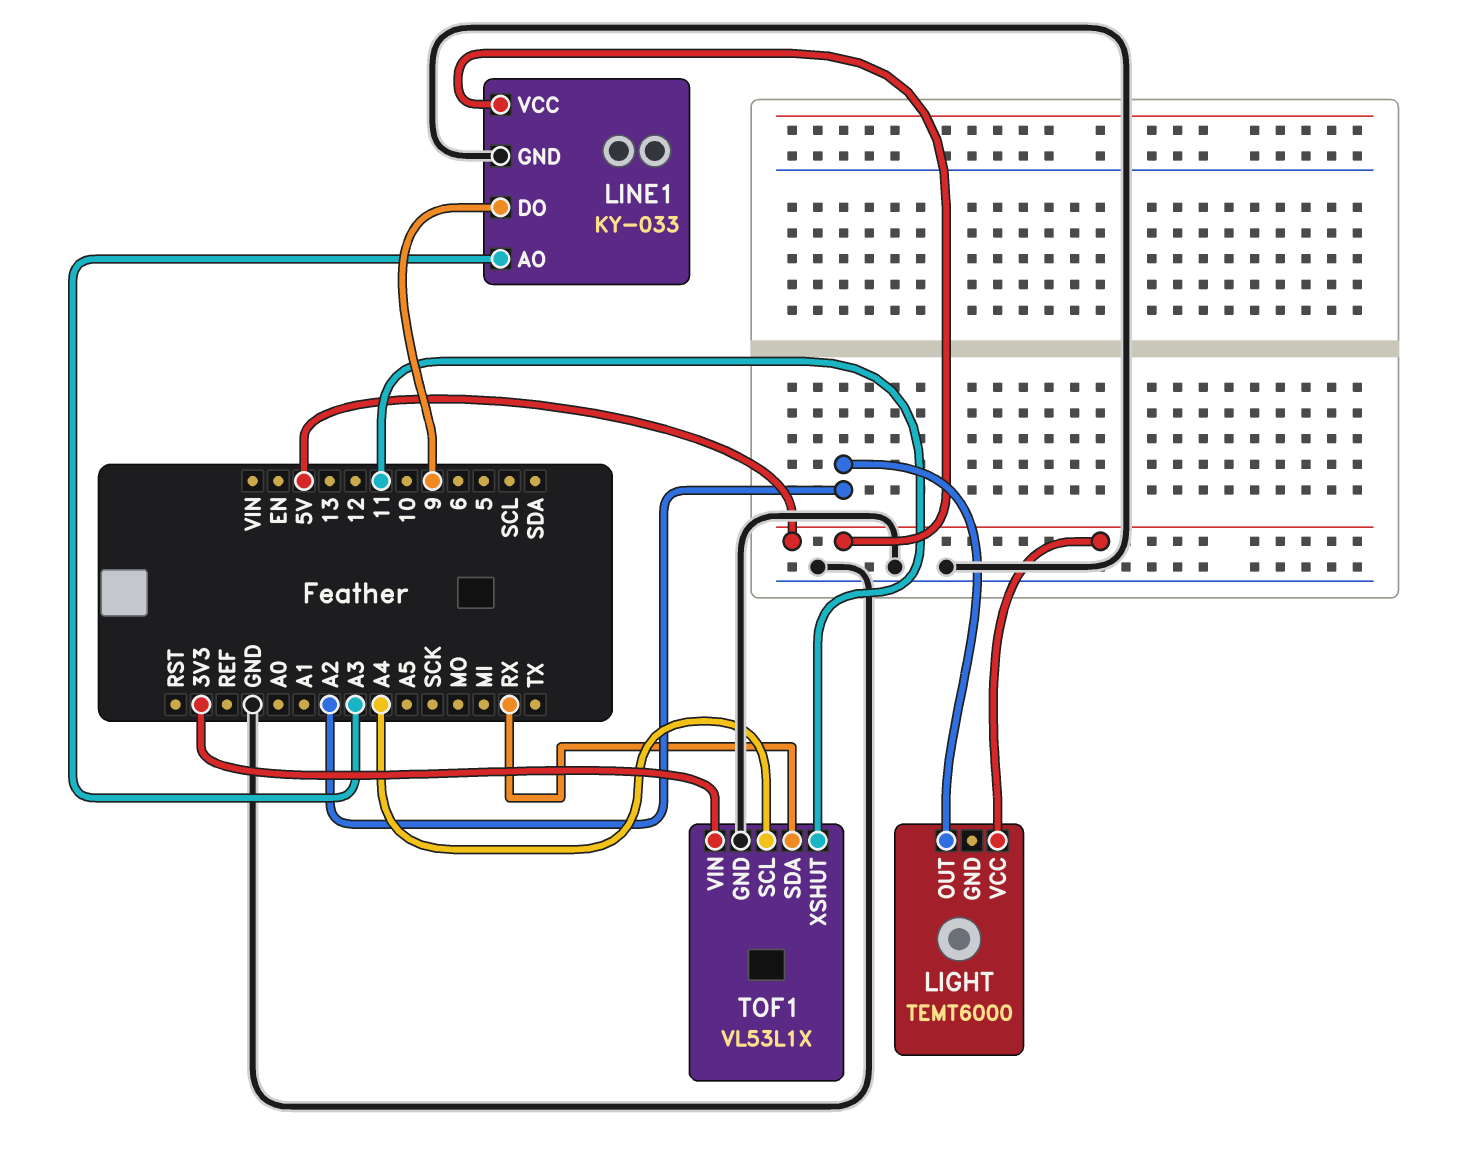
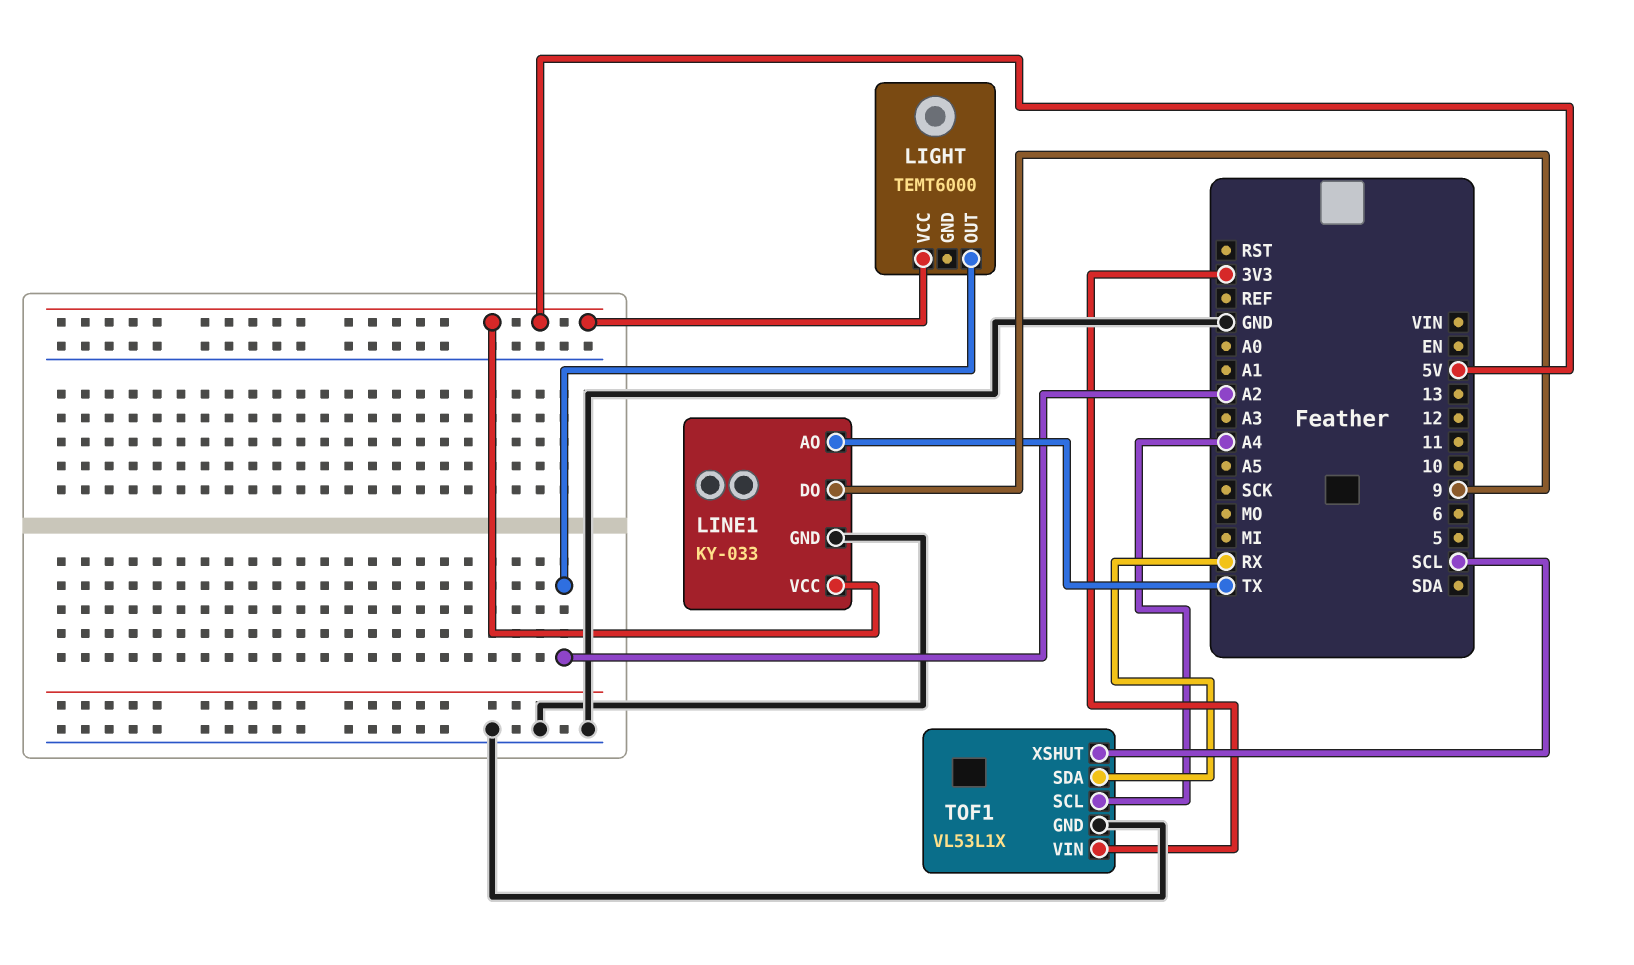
LINE1 pin AO: A3 -> TX
TOF1 pin XSHUT: 11 -> SCL

